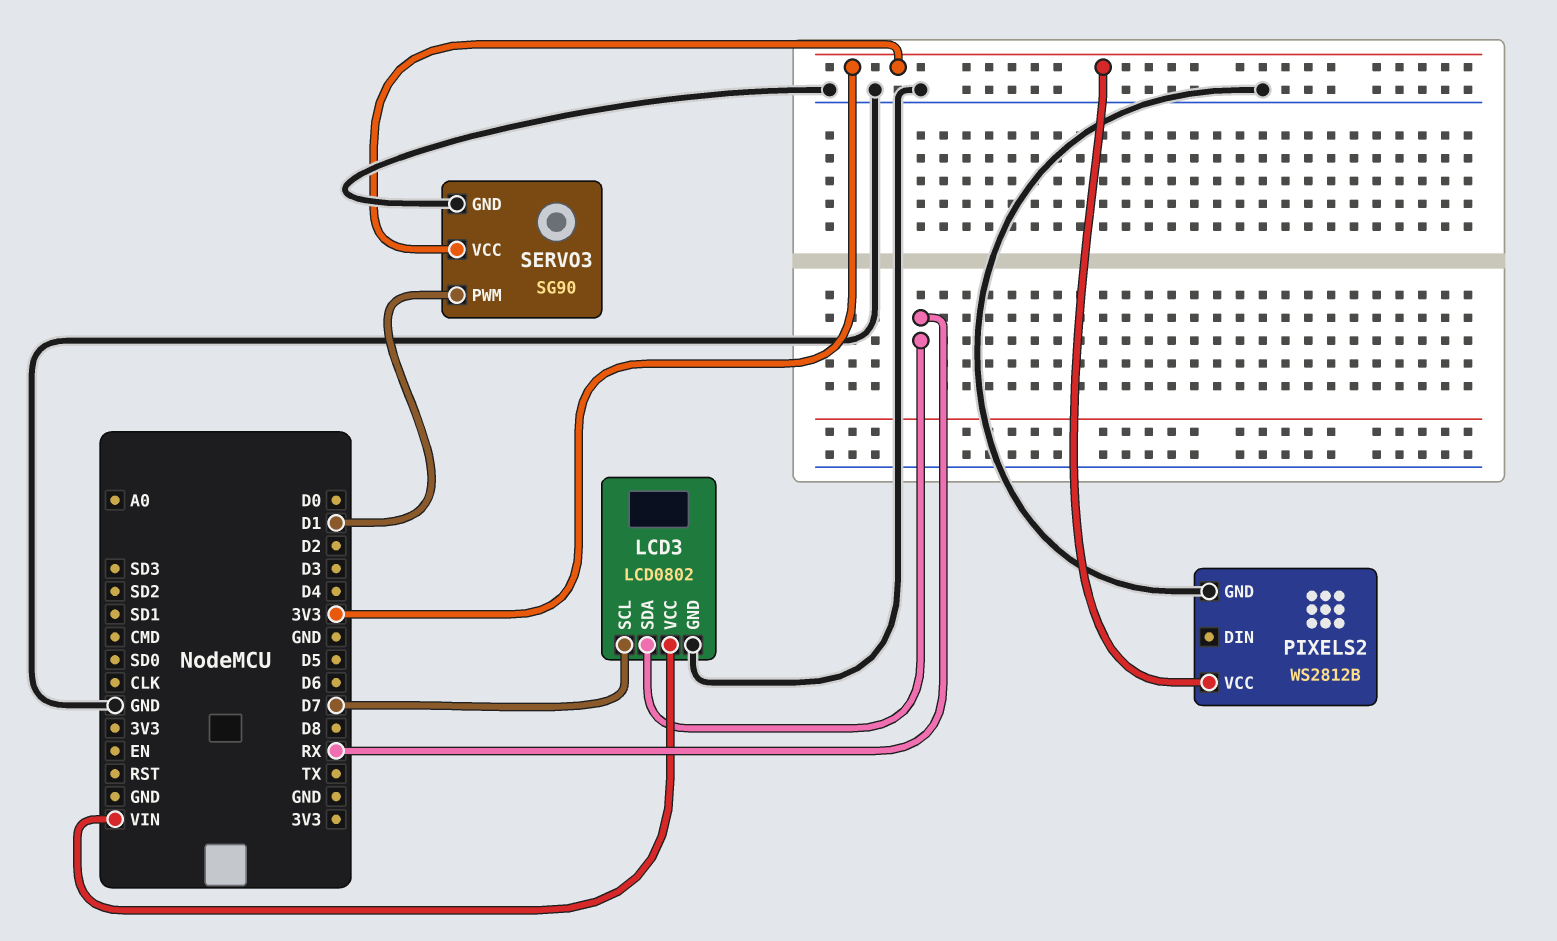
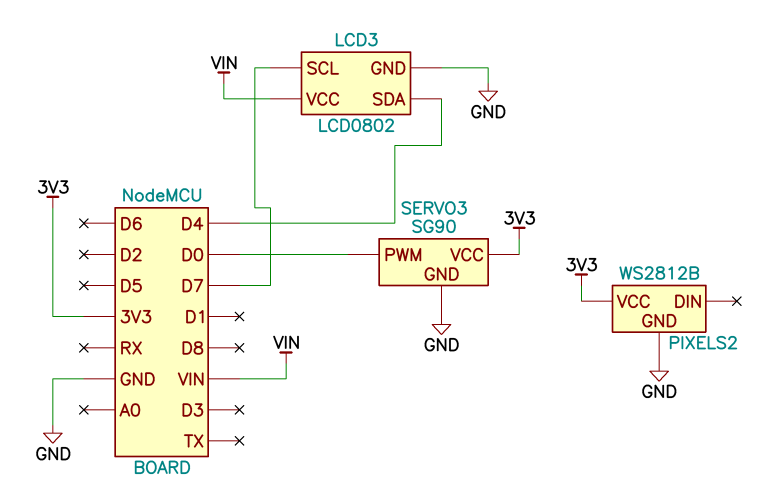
LCD3 pin SDA: RX -> D4
SERVO3 pin PWM: D1 -> D0

